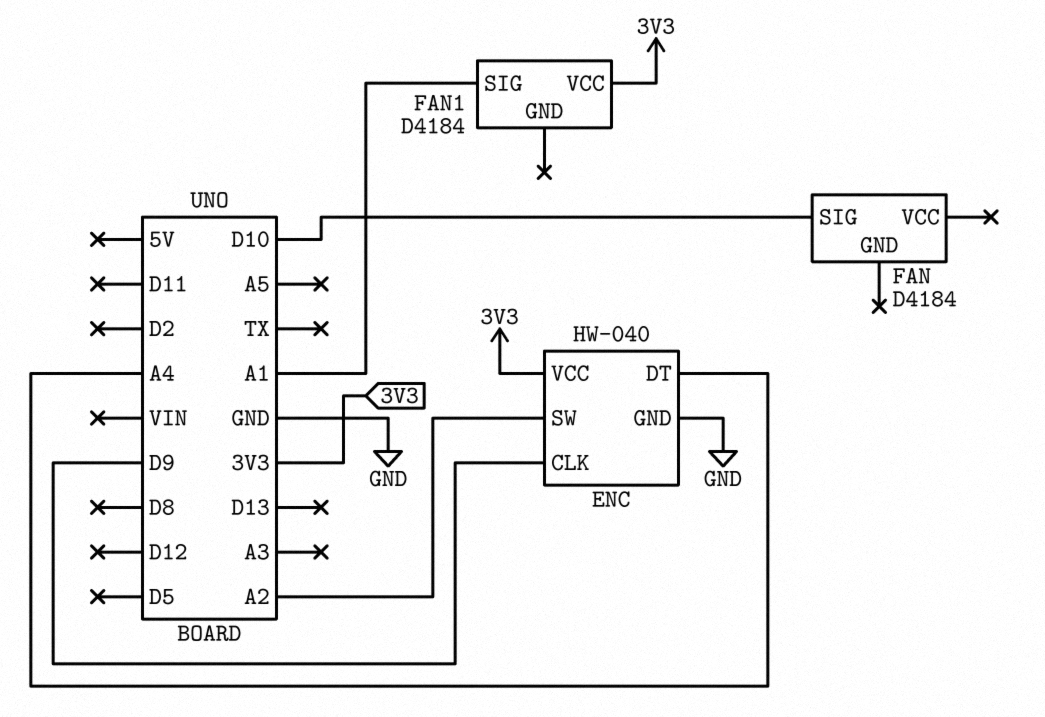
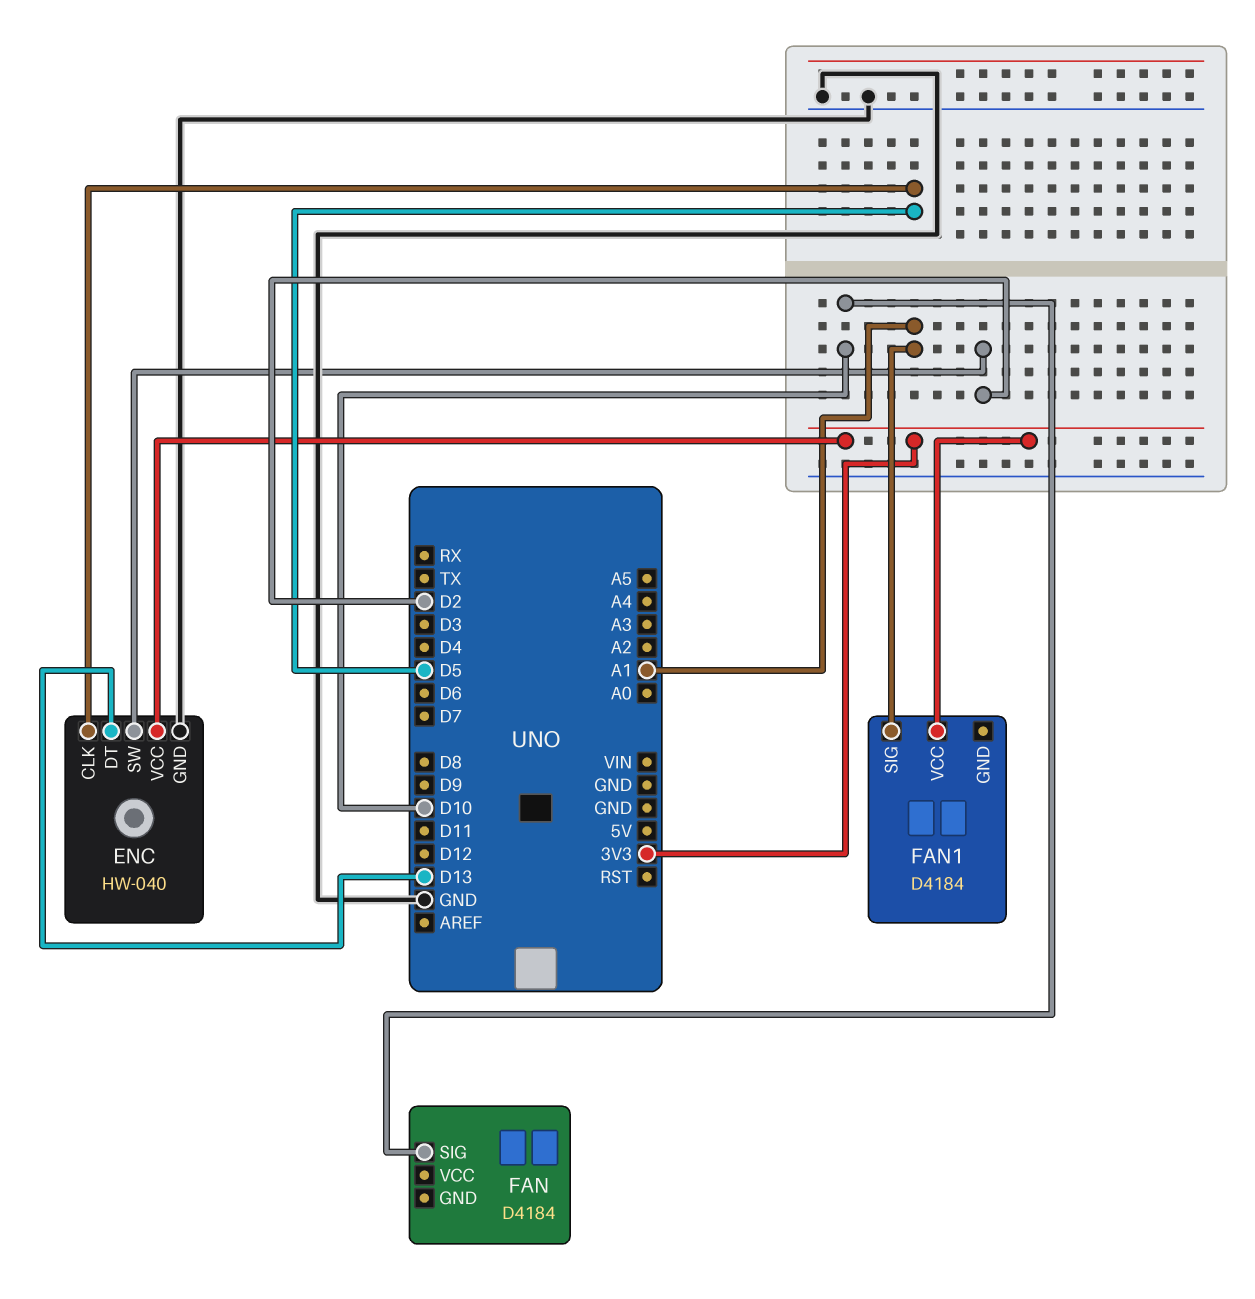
ENC pin CLK: D9 -> D5
ENC pin DT: A4 -> D13
ENC pin SW: A2 -> D2

